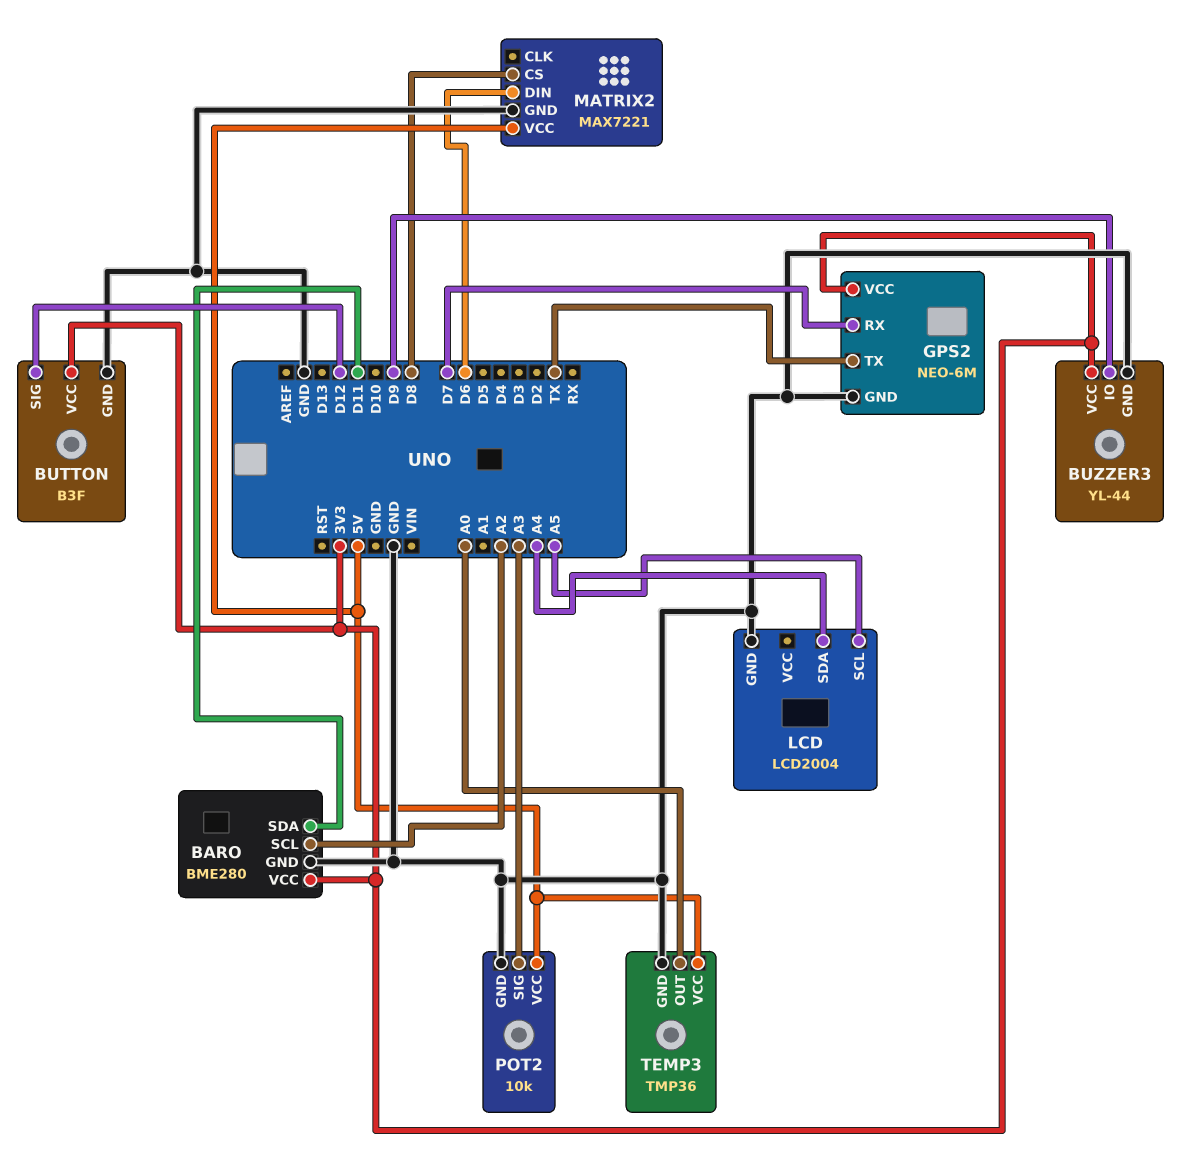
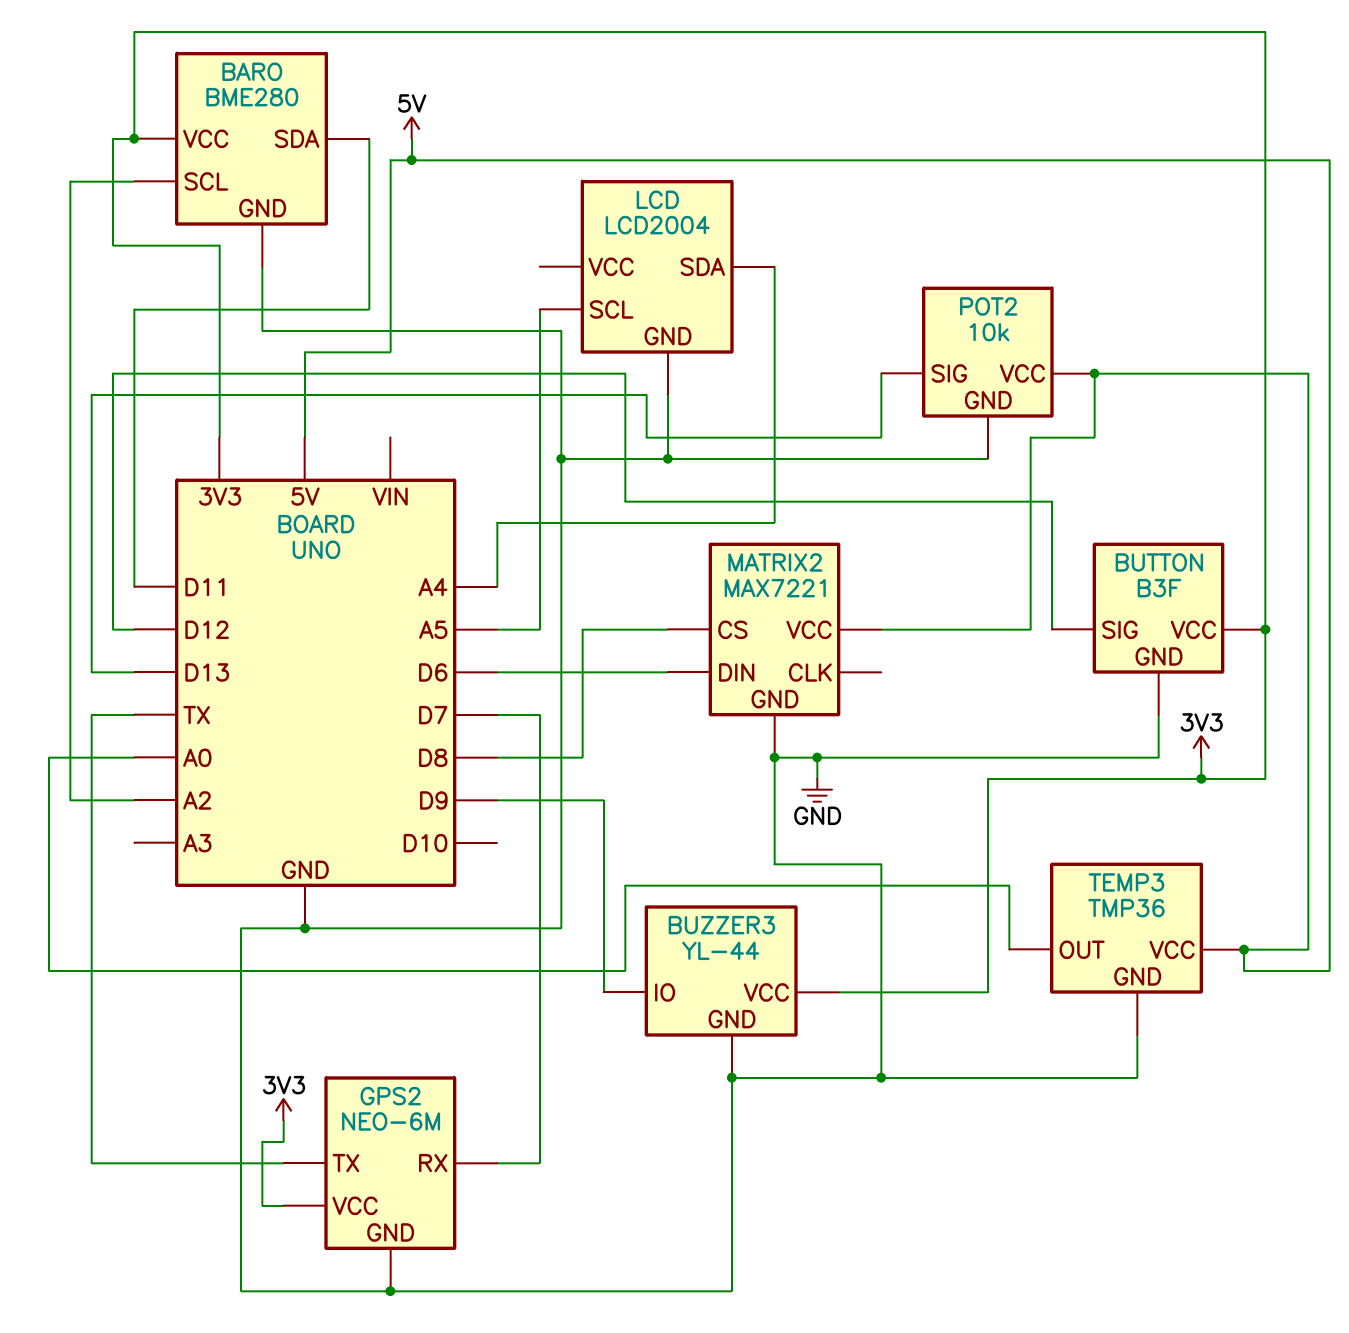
POT2 pin SIG: A3 -> D13

